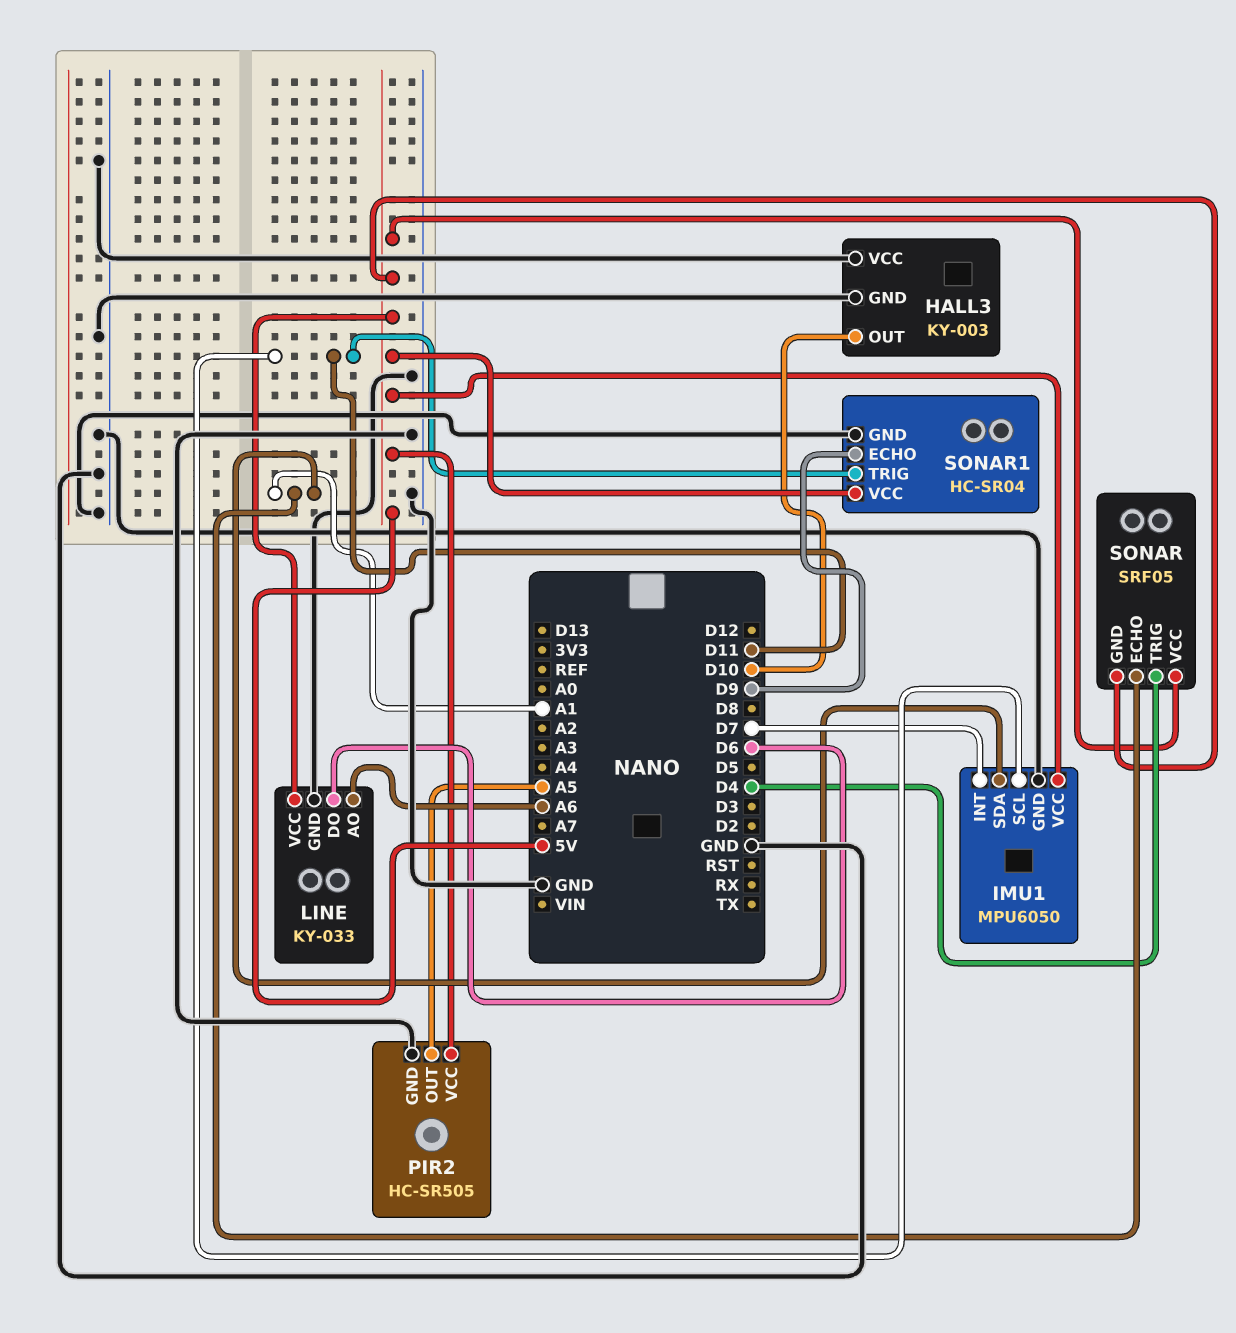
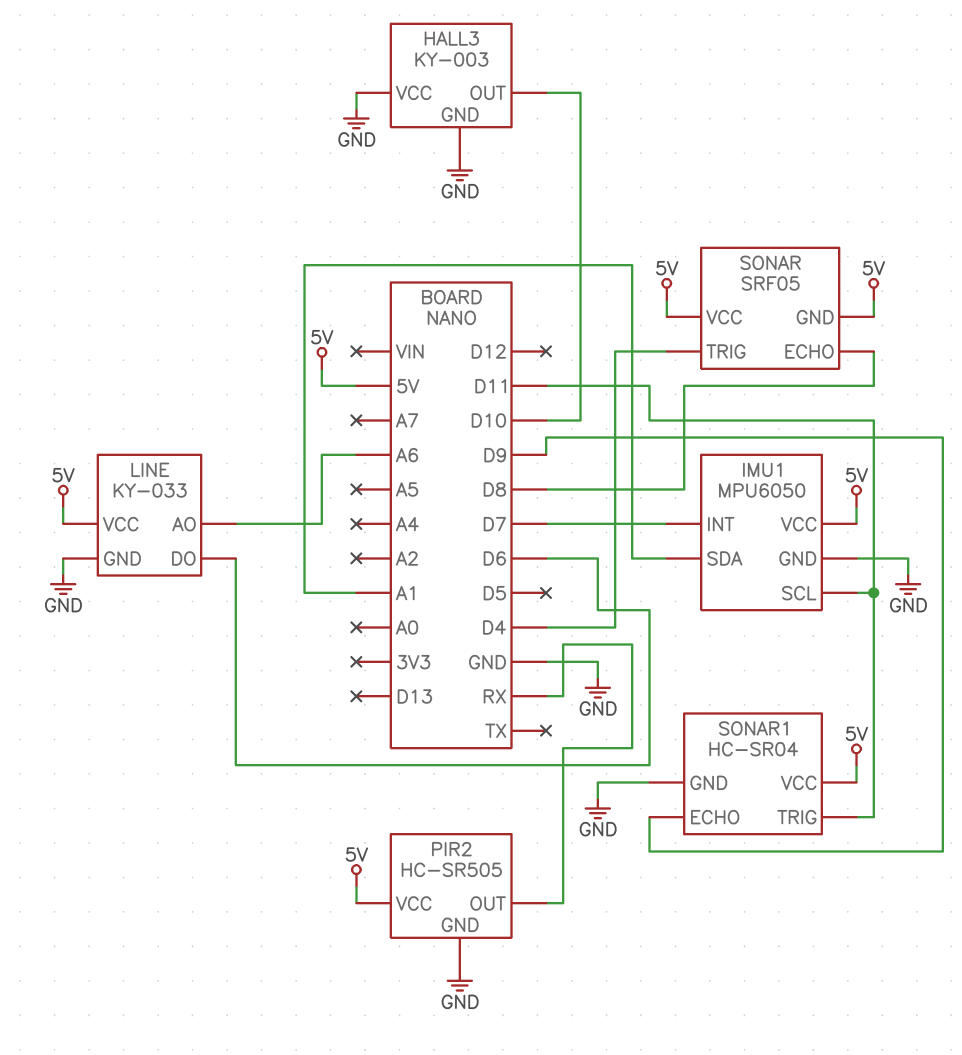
PIR2 pin OUT: A5 -> RX
SONAR pin ECHO: A1 -> D8

